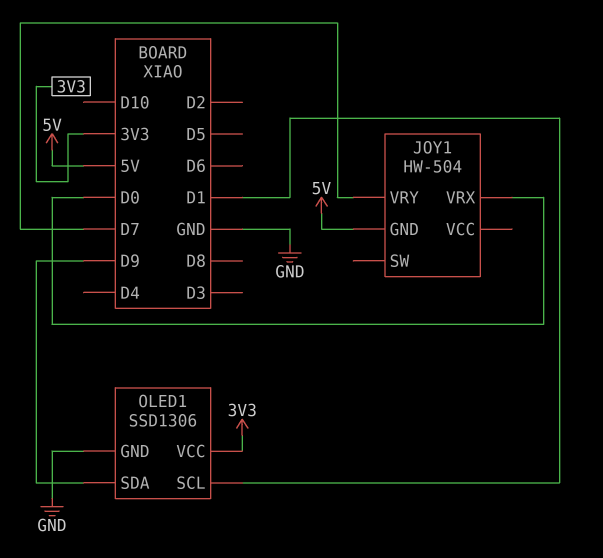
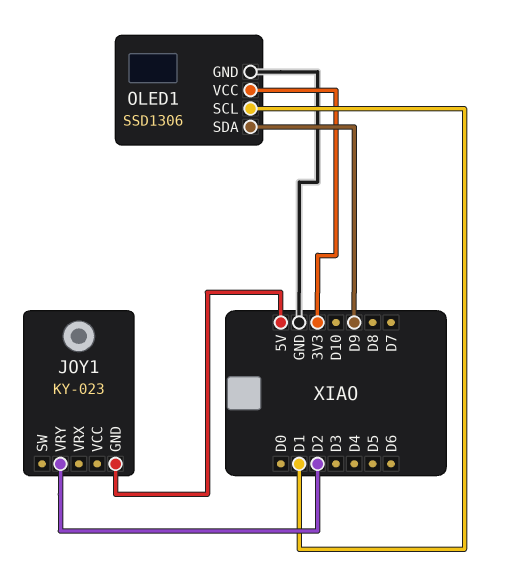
JOY1: HW-504 -> KY-023
JOY1 pin VRX: D0 -> none
JOY1 pin VRY: D7 -> D2

